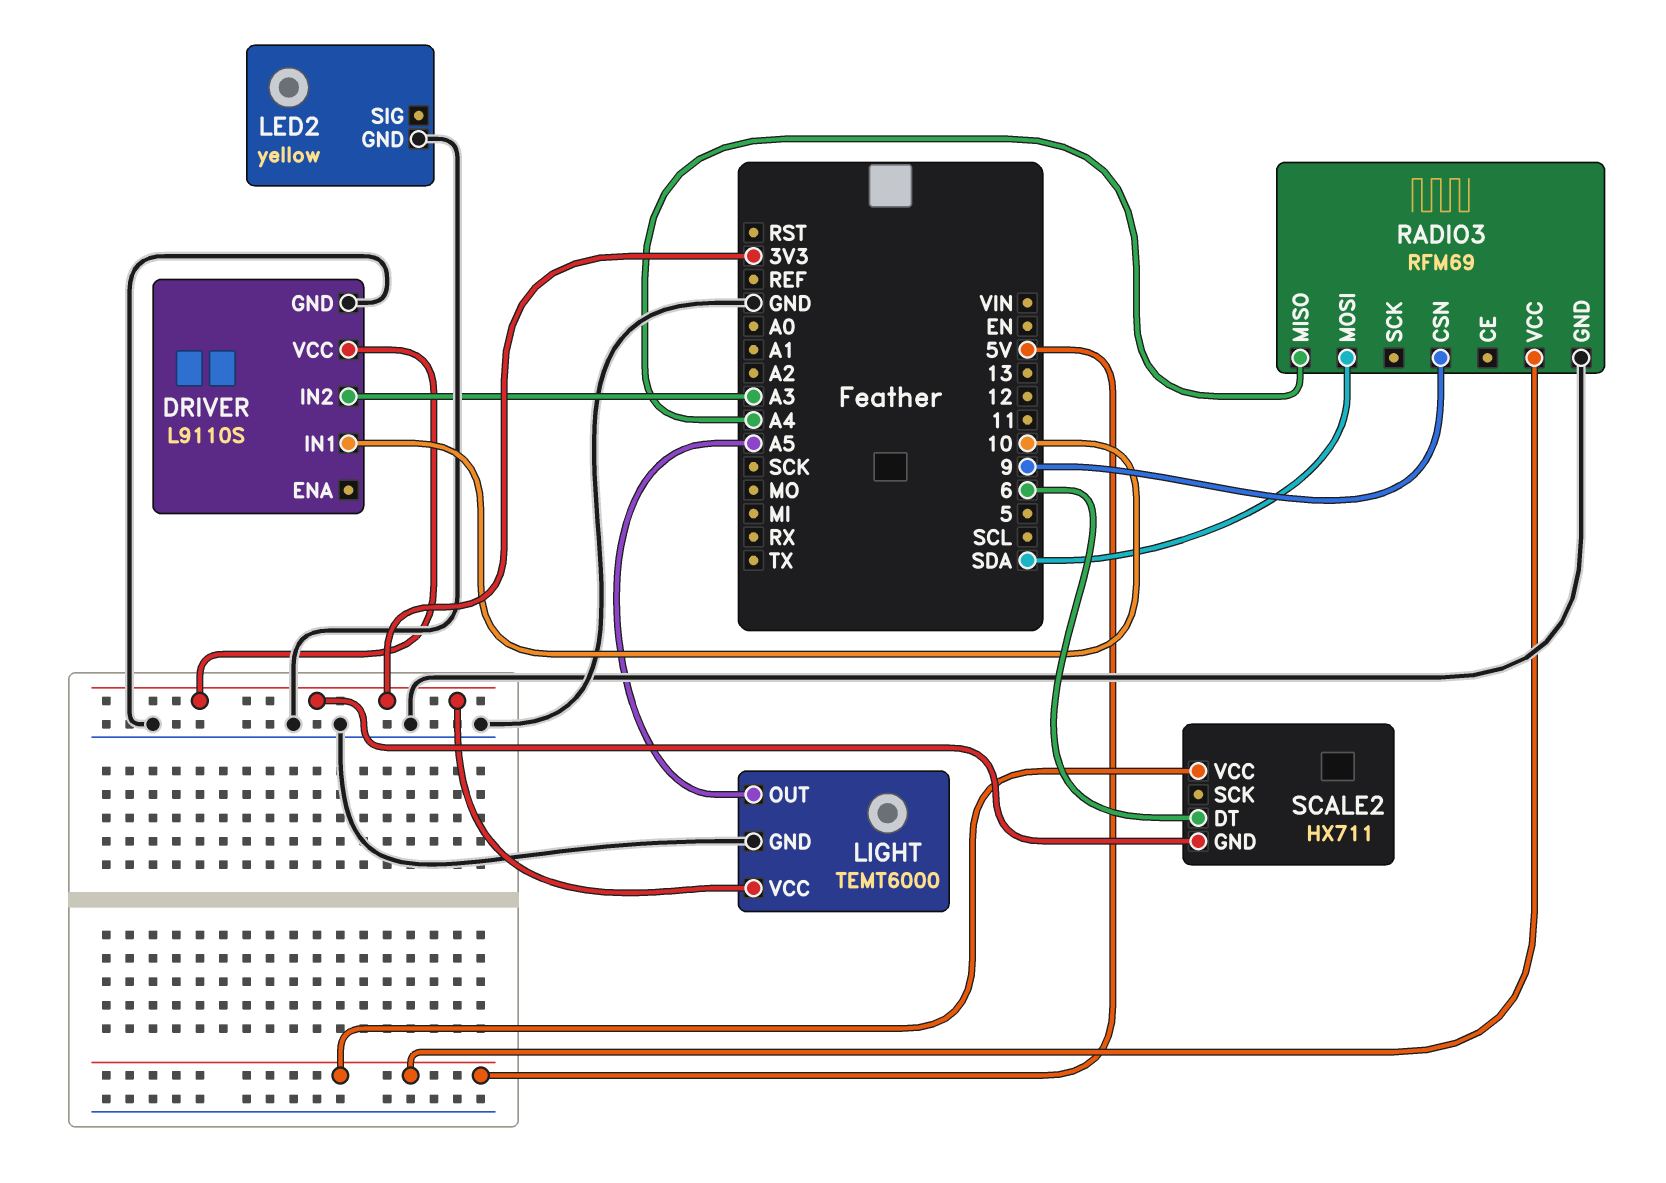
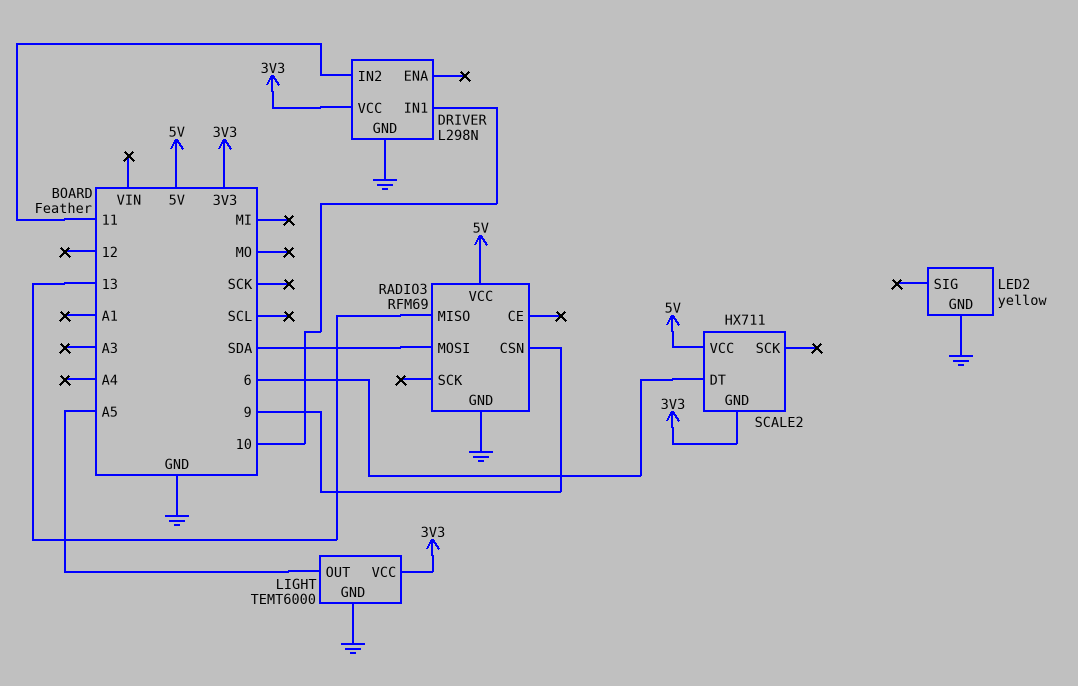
DRIVER: L9110S -> L298N
DRIVER pin IN2: A3 -> 11
RADIO3 pin MISO: A4 -> 13

